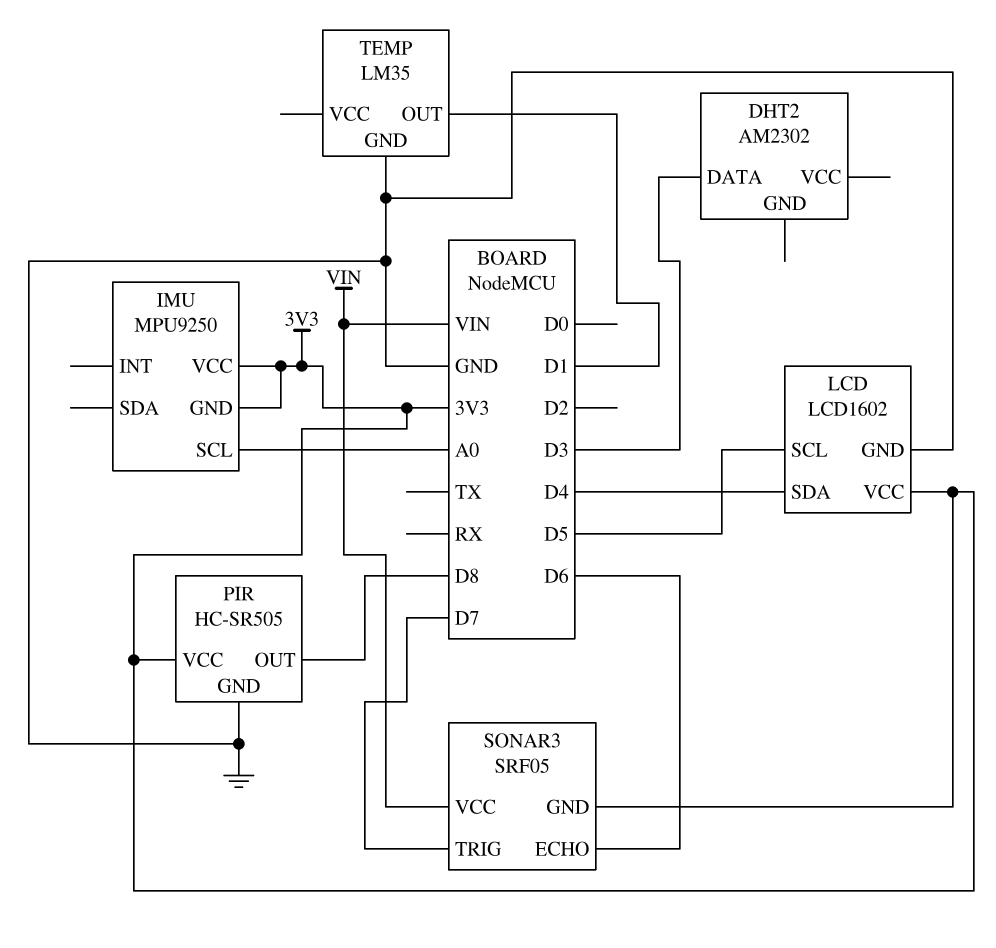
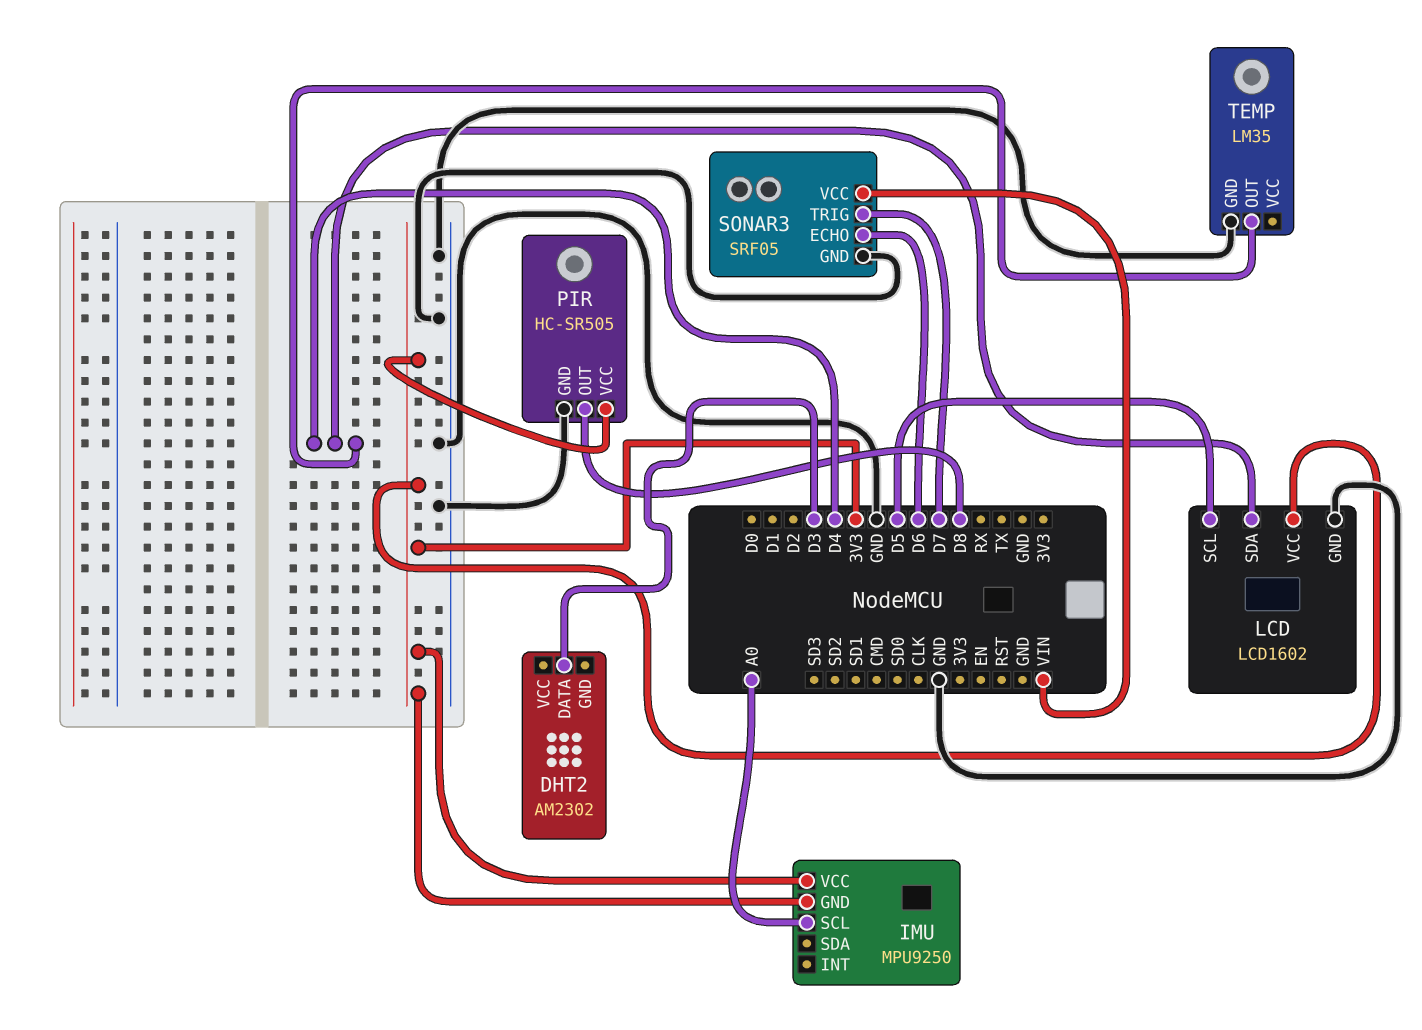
SONAR3 pin GND: 3V3 -> GND
TEMP pin OUT: D1 -> D4

